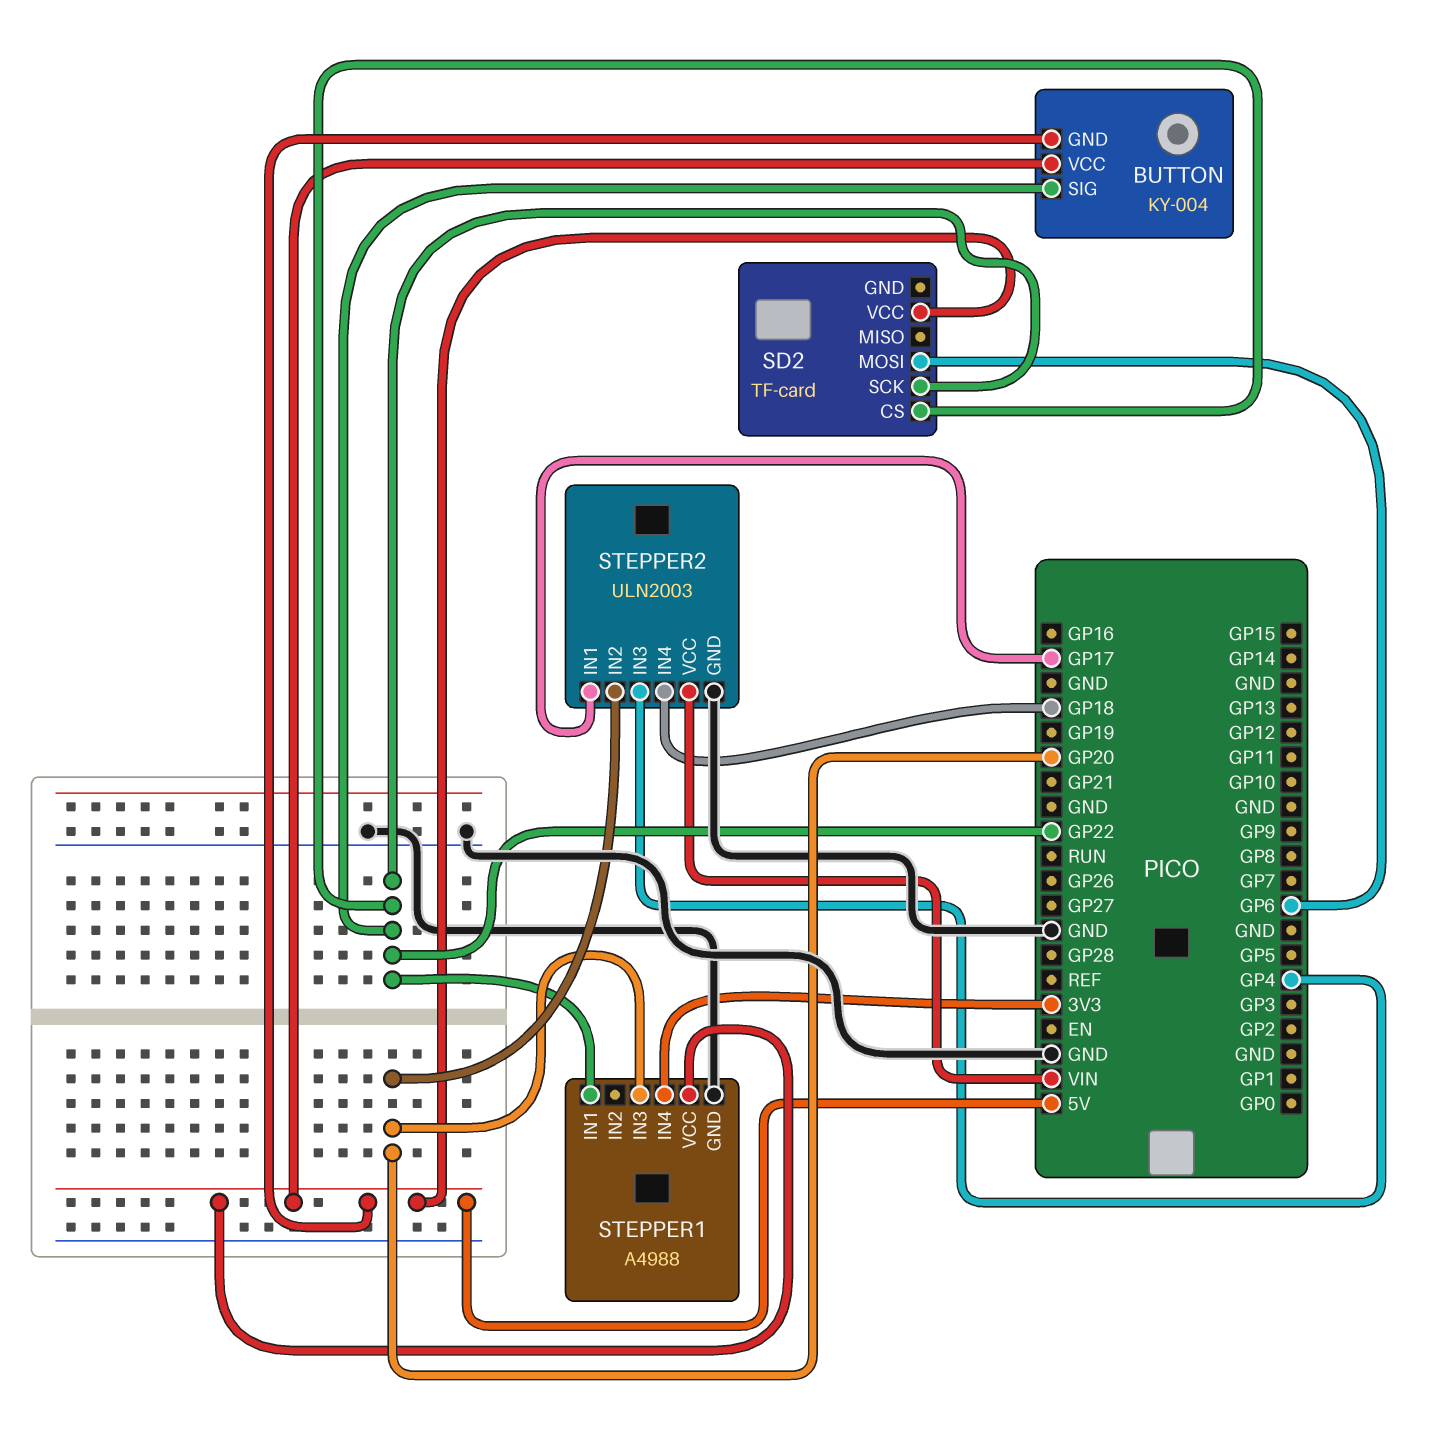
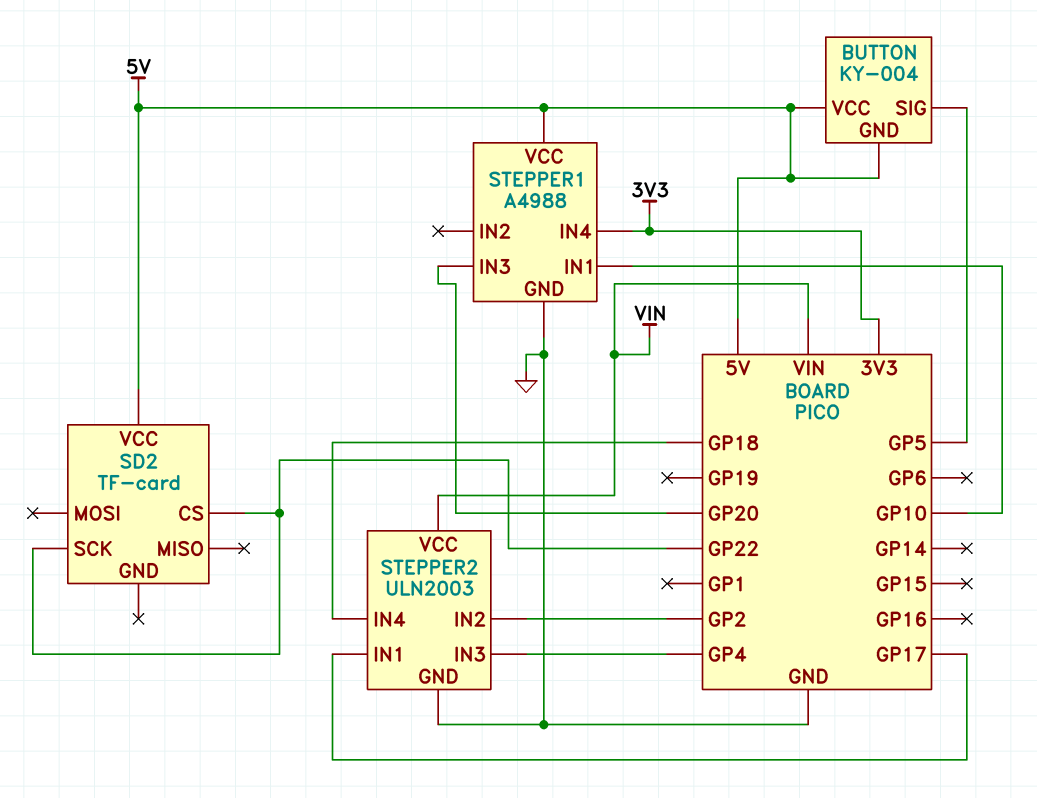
BUTTON pin SIG: GP22 -> GP5
SD2 pin MOSI: GP6 -> none
STEPPER1 pin IN1: GP22 -> GP10
STEPPER2 pin IN2: GP20 -> GP2

